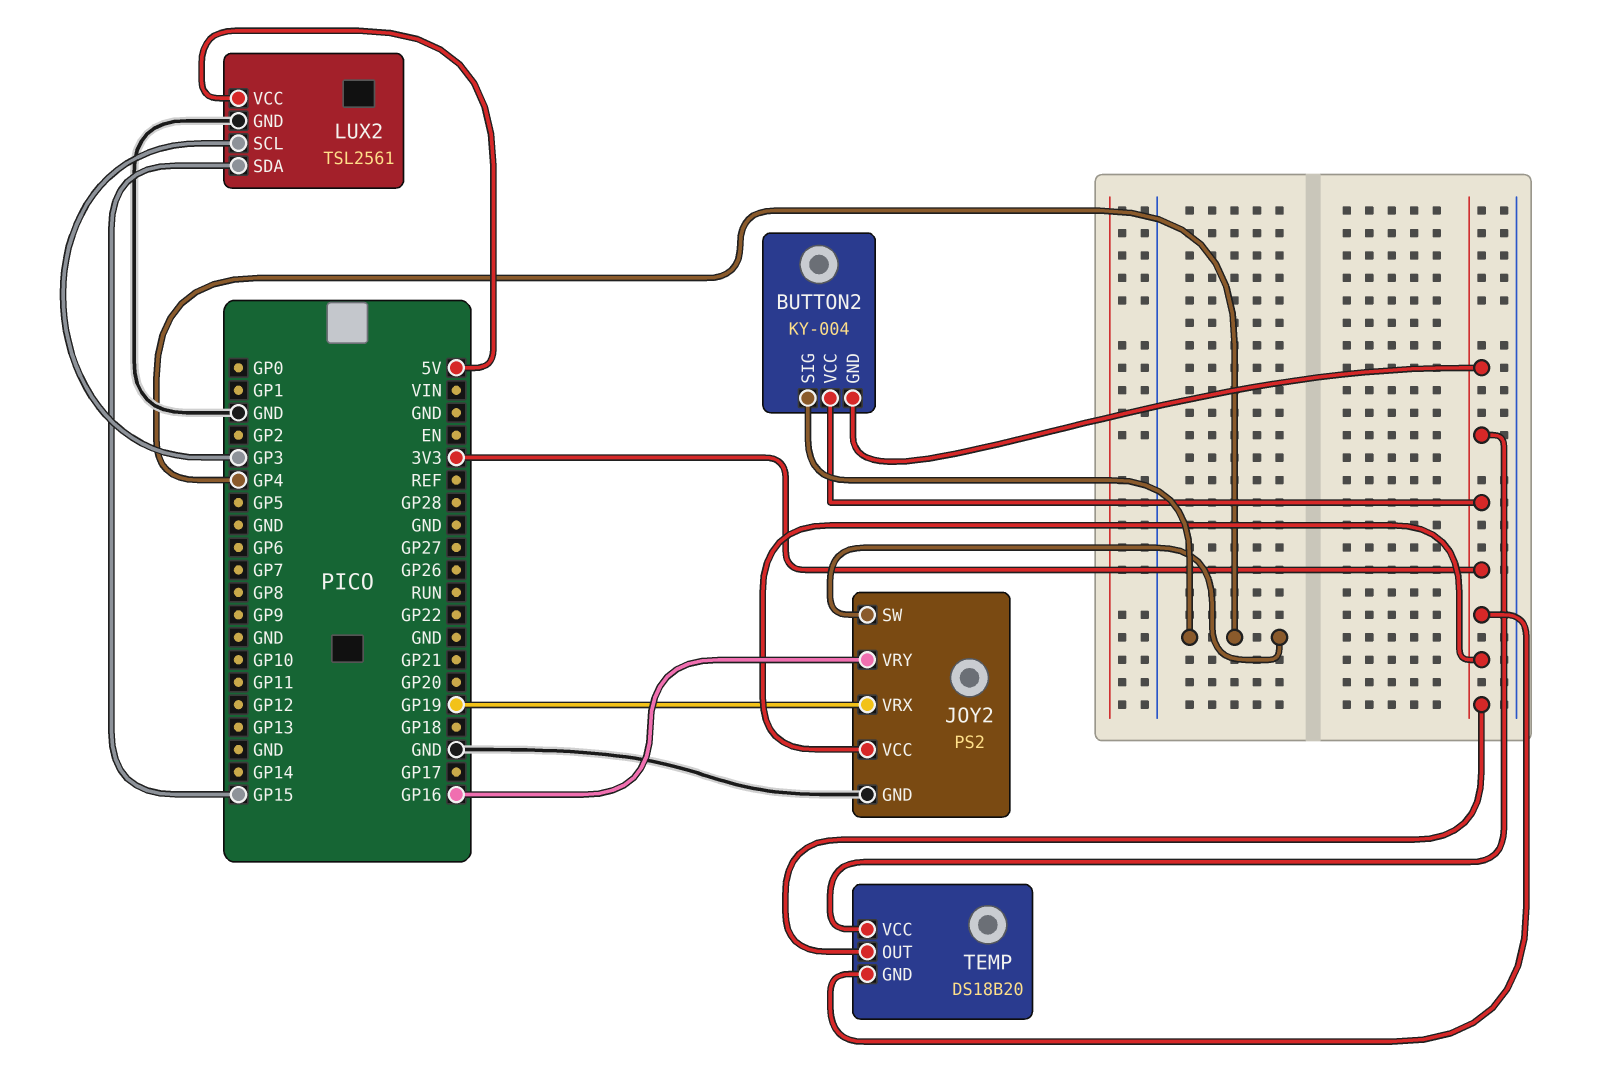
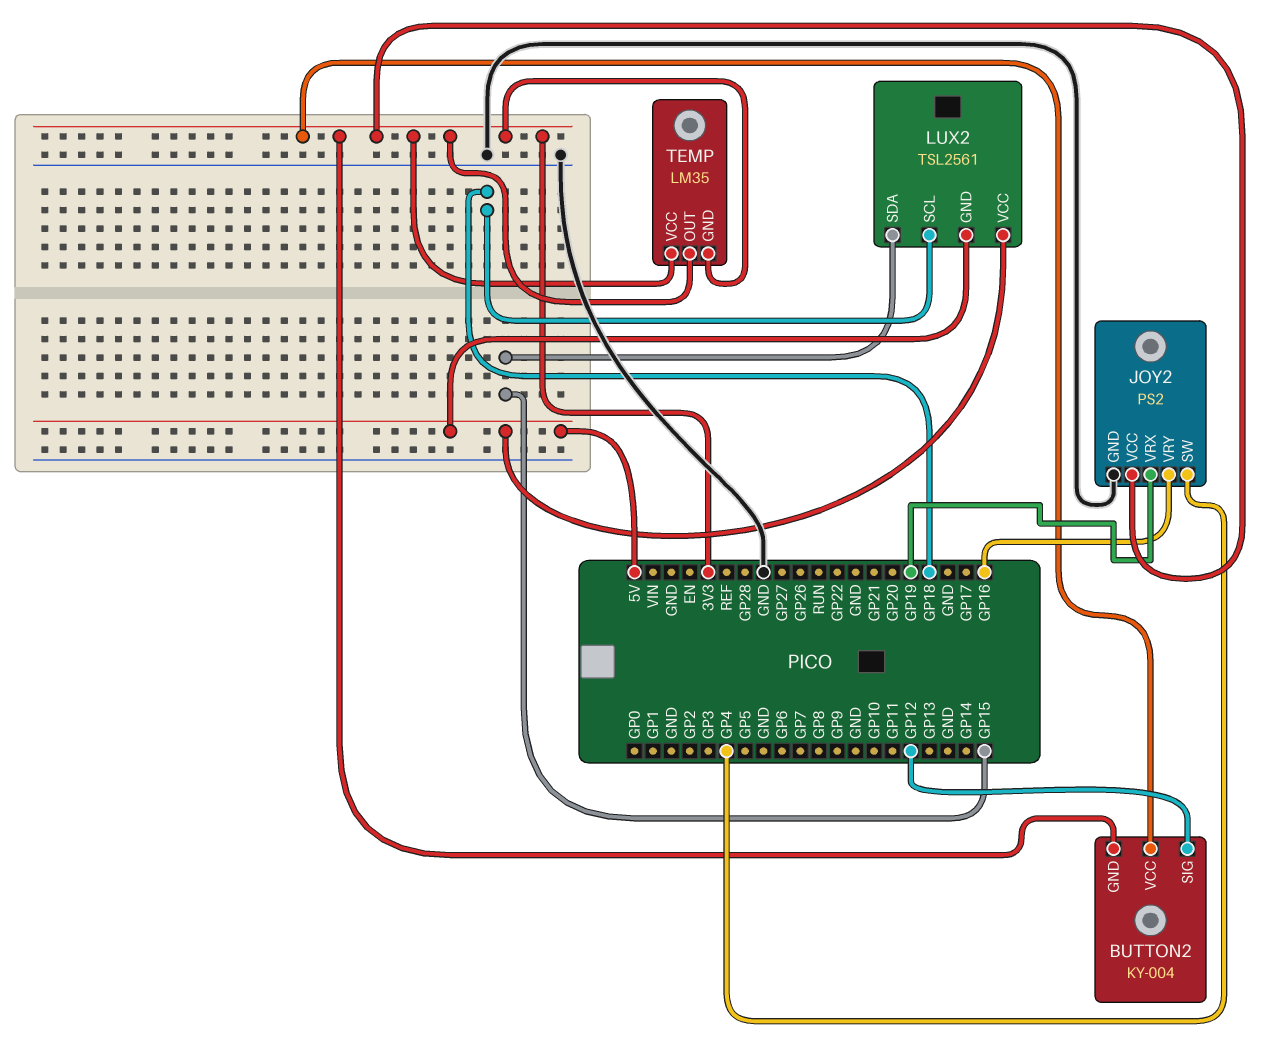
BUTTON2 pin SIG: GP4 -> GP12
LUX2 pin GND: GND -> 5V
LUX2 pin SCL: GP3 -> GP18
TEMP: DS18B20 -> LM35

